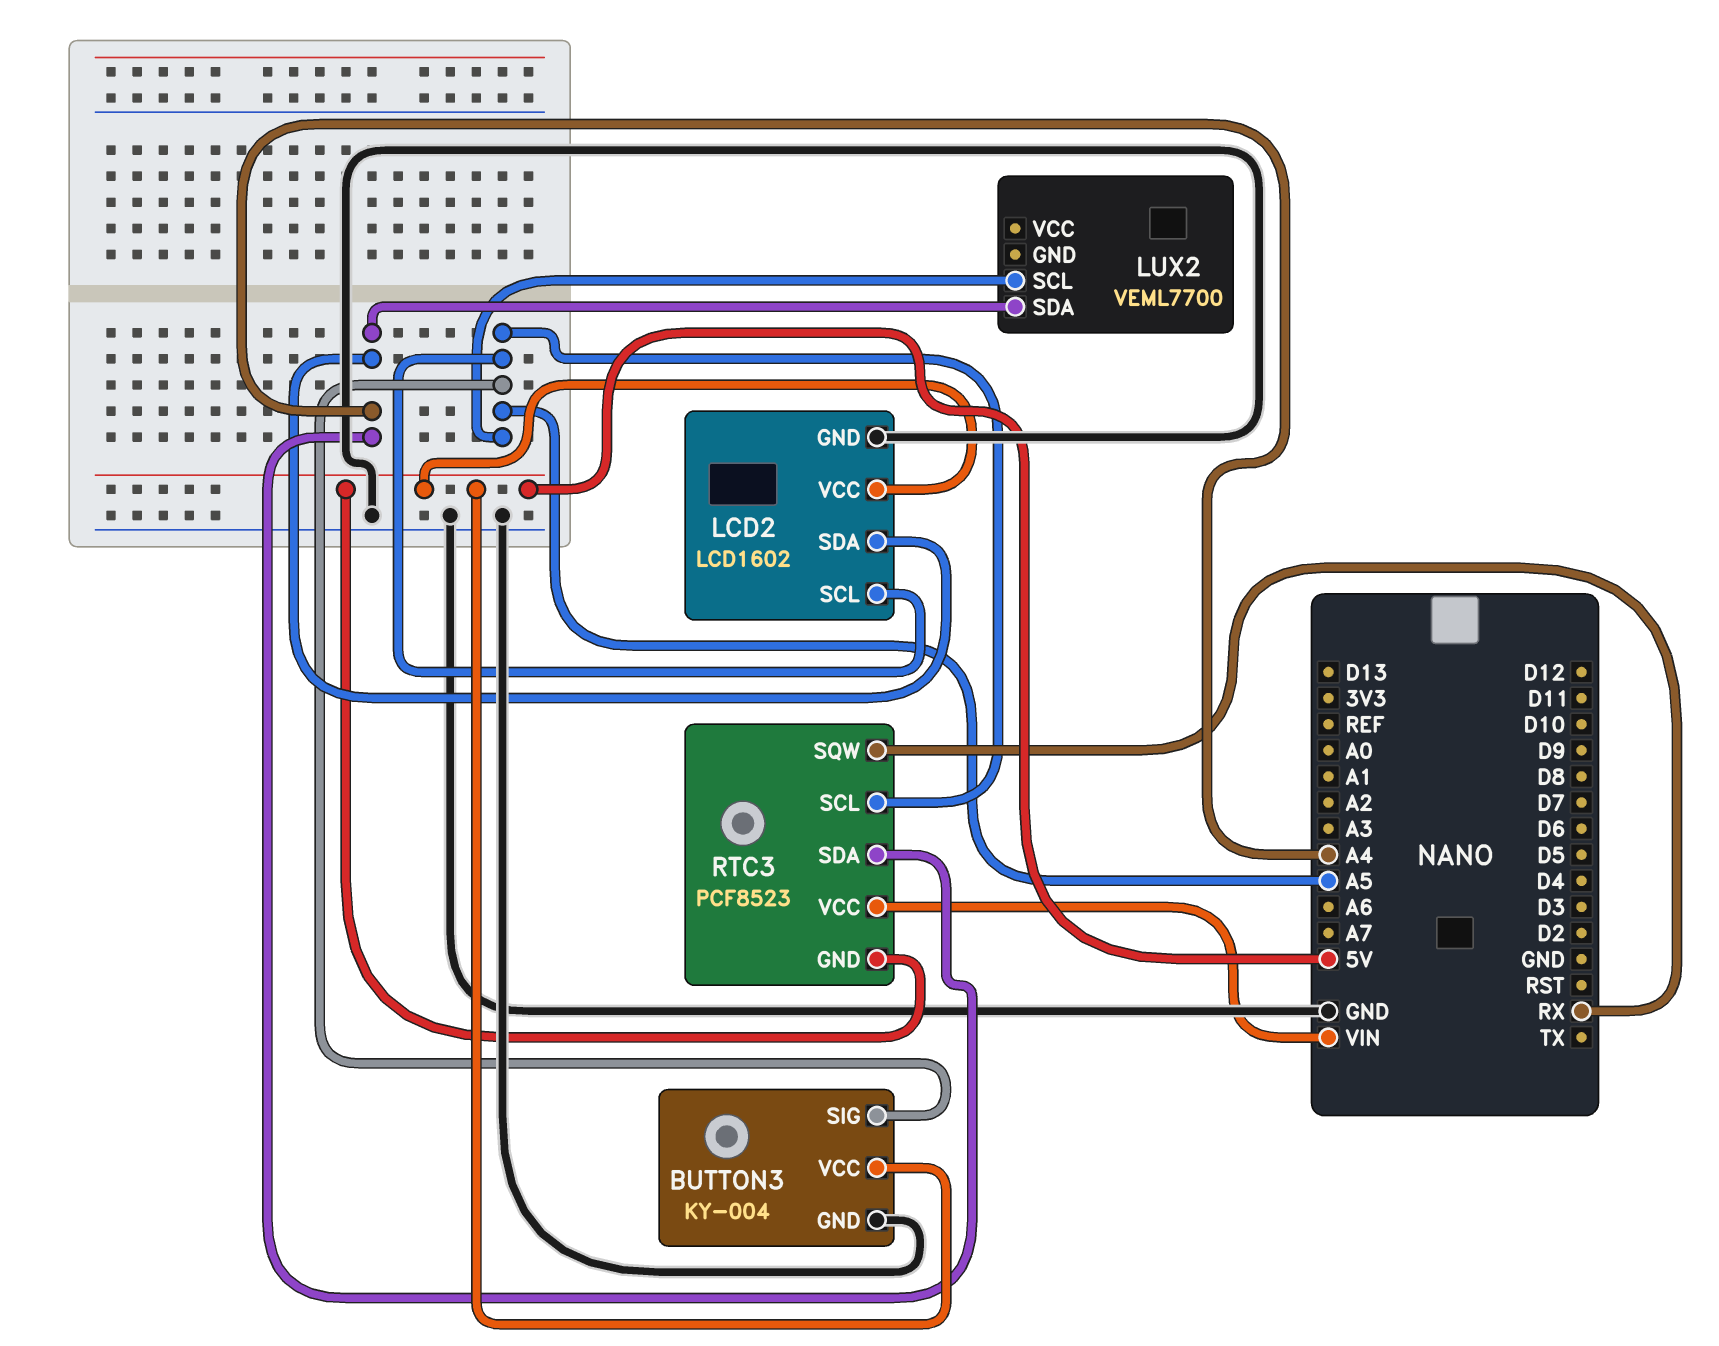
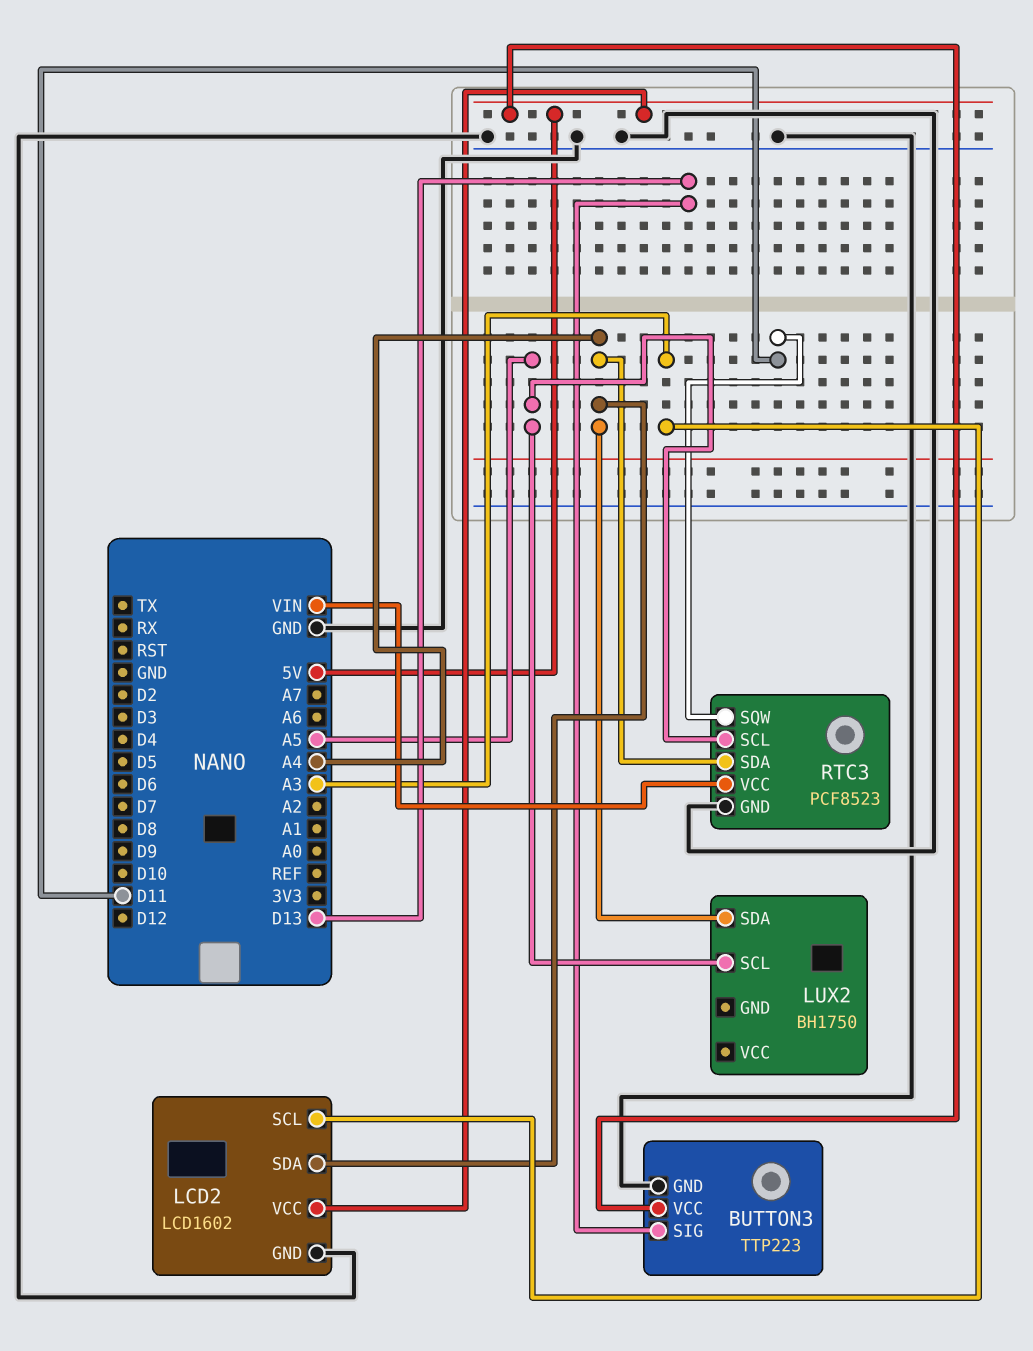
BUTTON3: KY-004 -> TTP223
BUTTON3 pin SIG: A5 -> D13
LCD2 pin SCL: A5 -> A3
LUX2: VEML7700 -> BH1750
RTC3 pin GND: 5V -> GND
RTC3 pin SQW: RX -> D11

